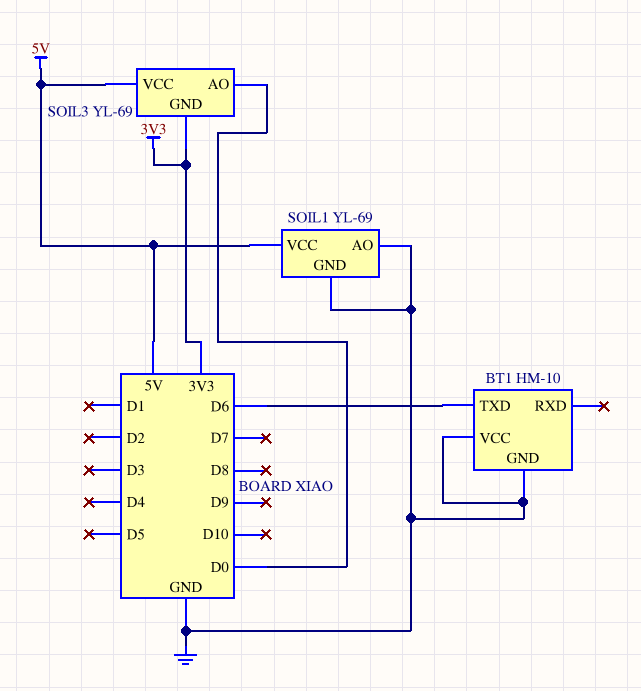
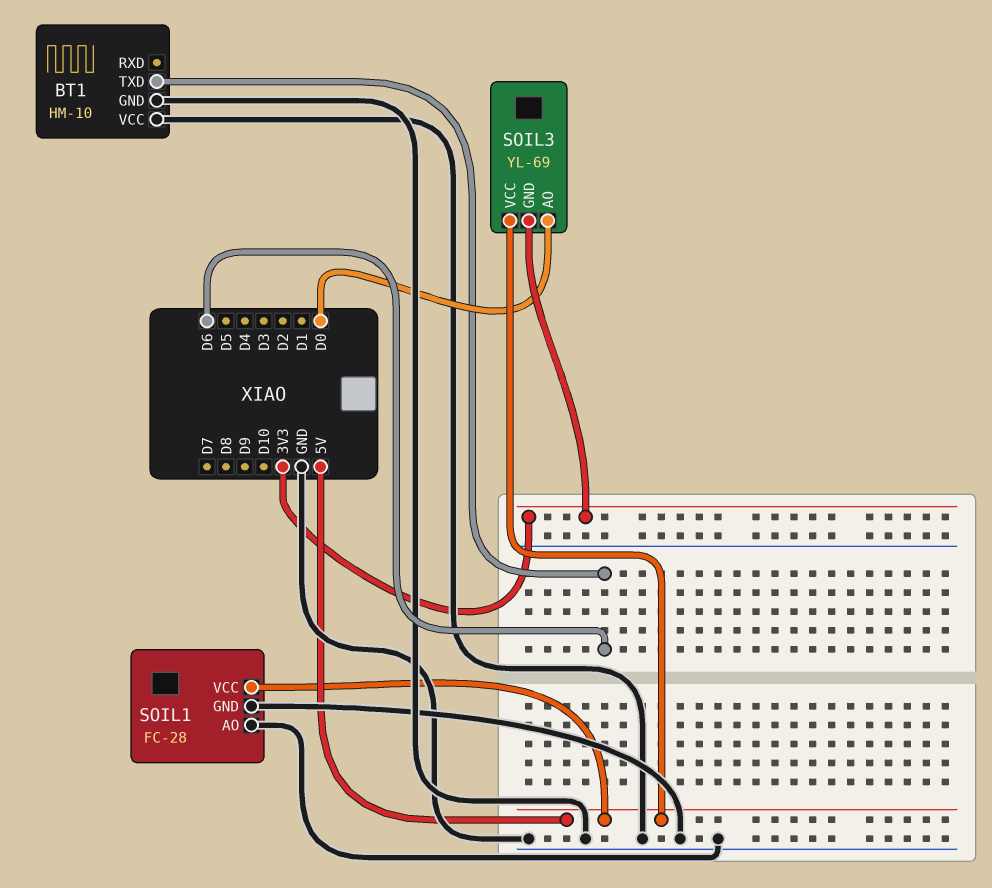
SOIL1: YL-69 -> FC-28

